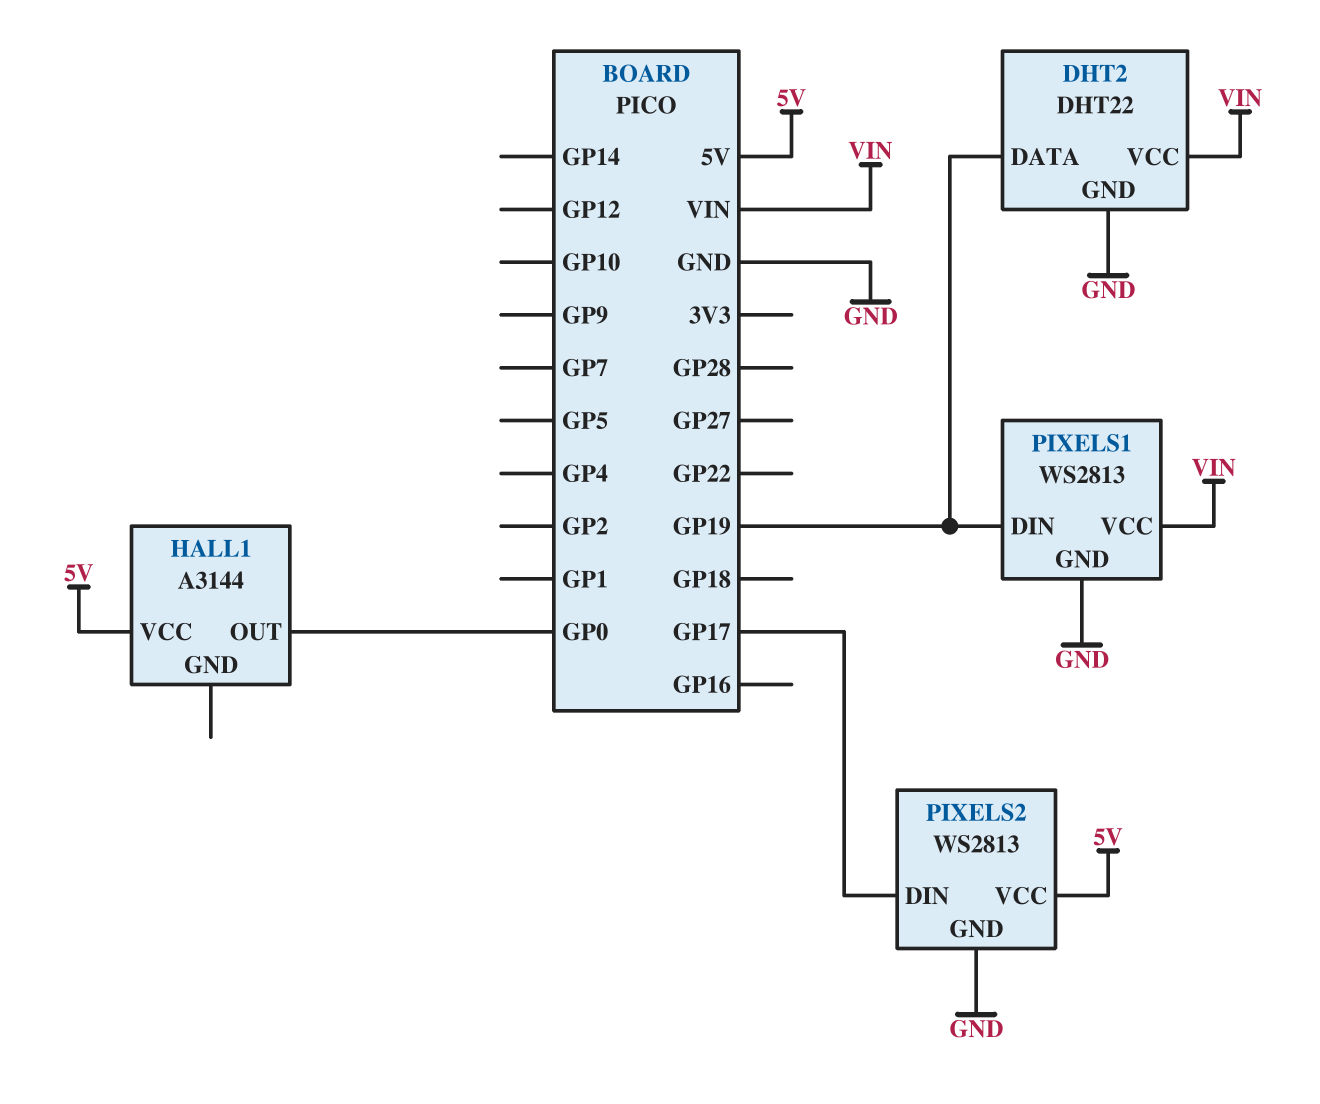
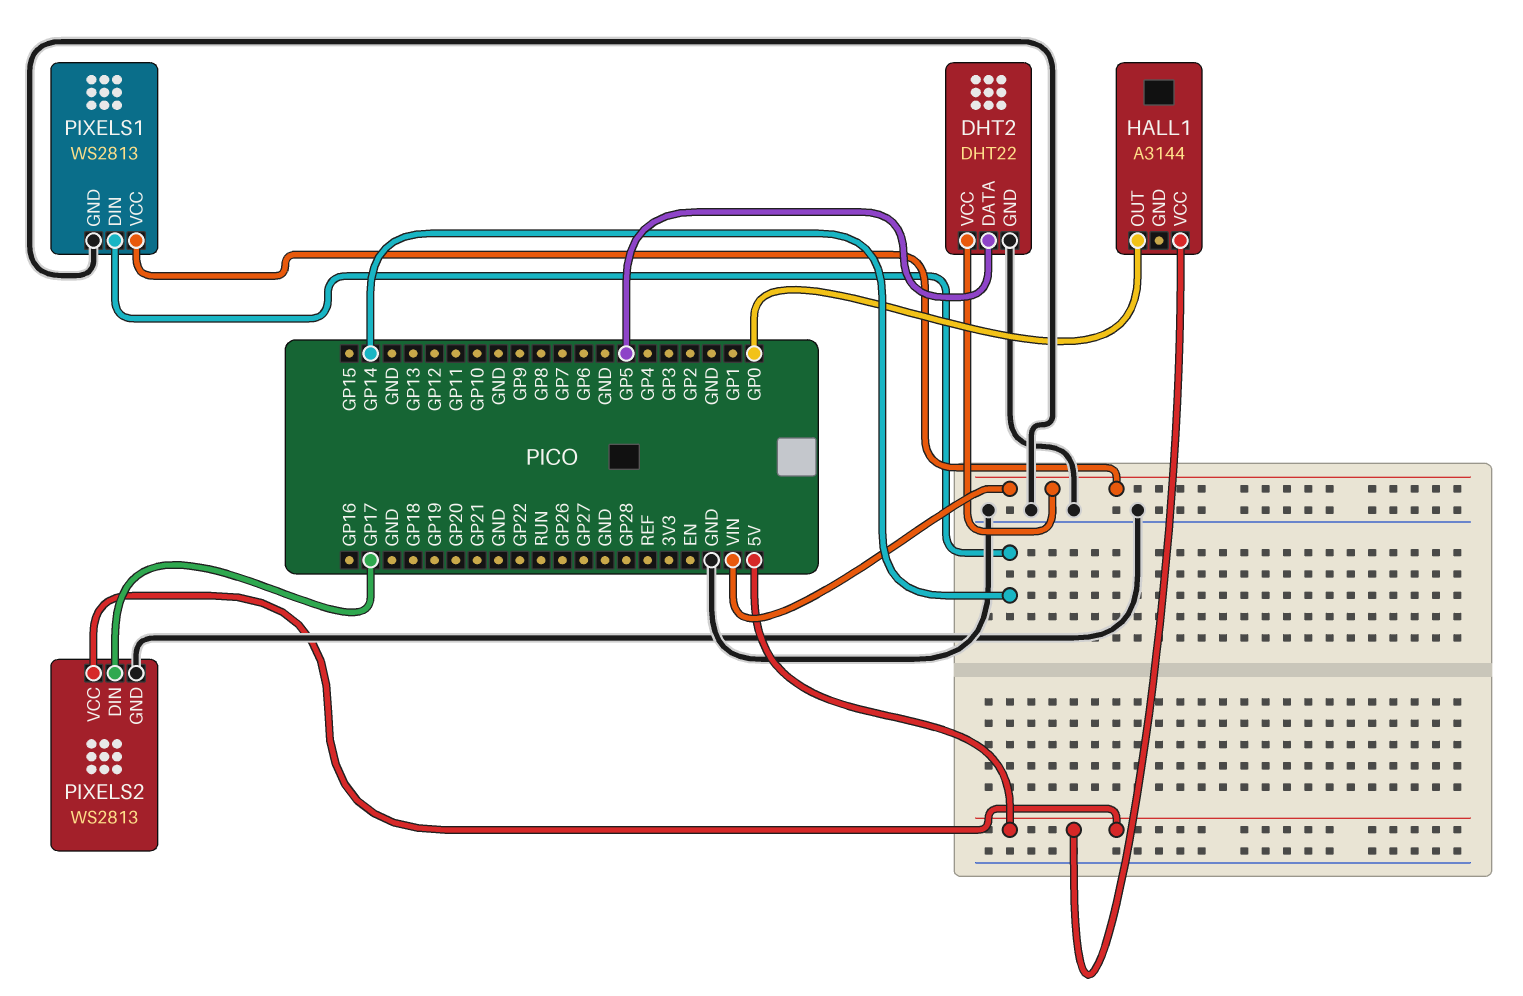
DHT2 pin DATA: GP19 -> GP5
PIXELS1 pin DIN: GP19 -> GP14

